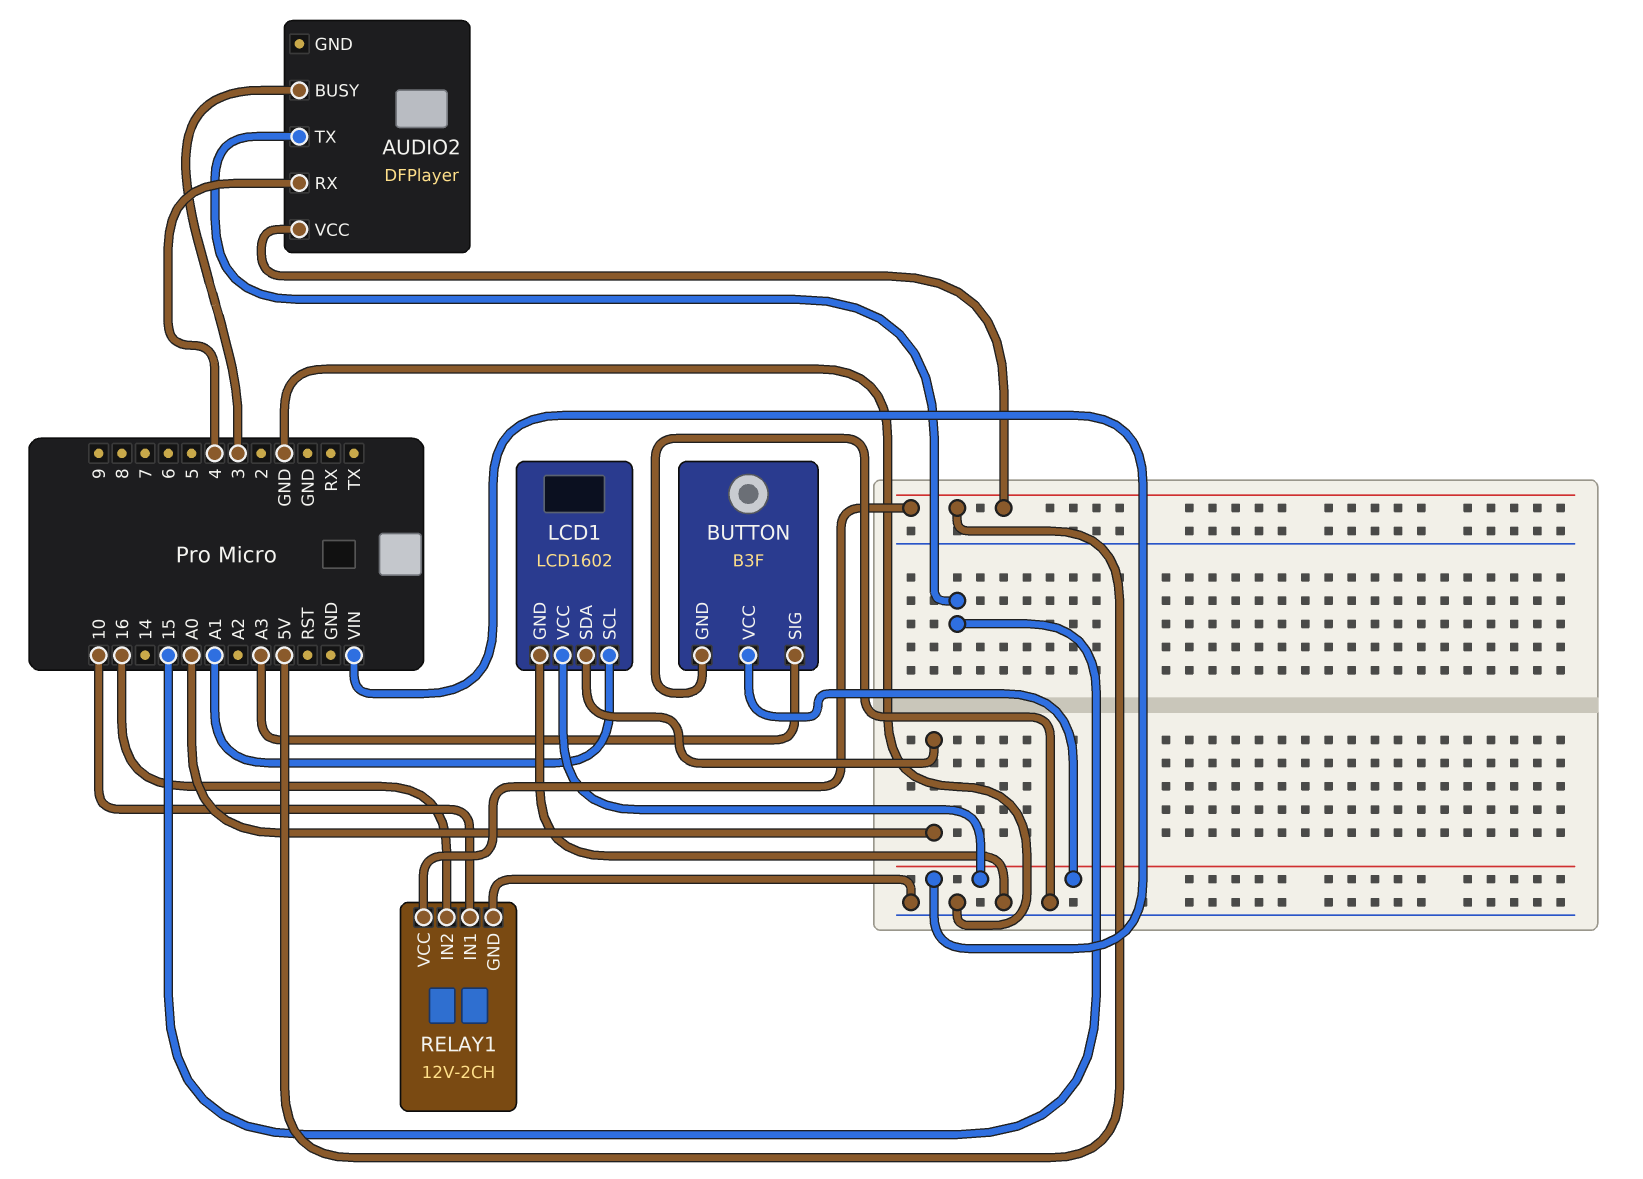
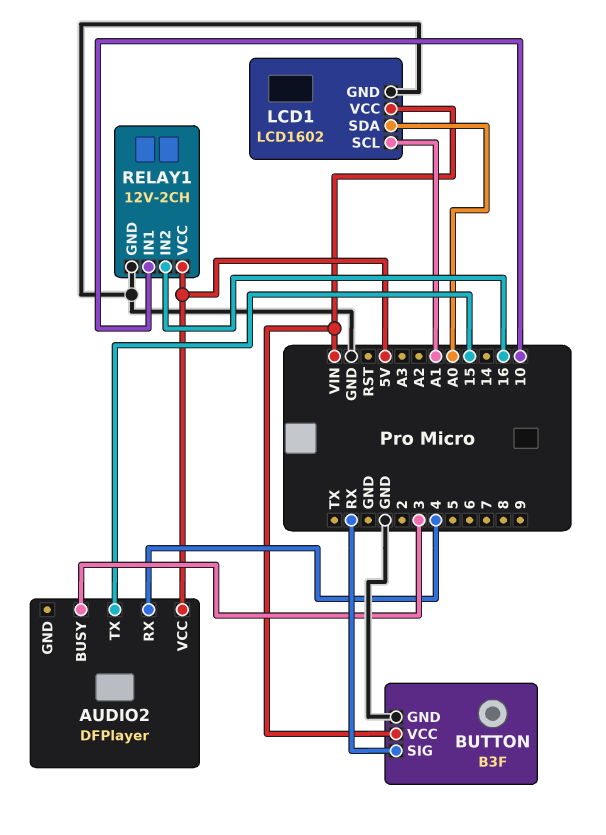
BUTTON pin SIG: A3 -> RX

